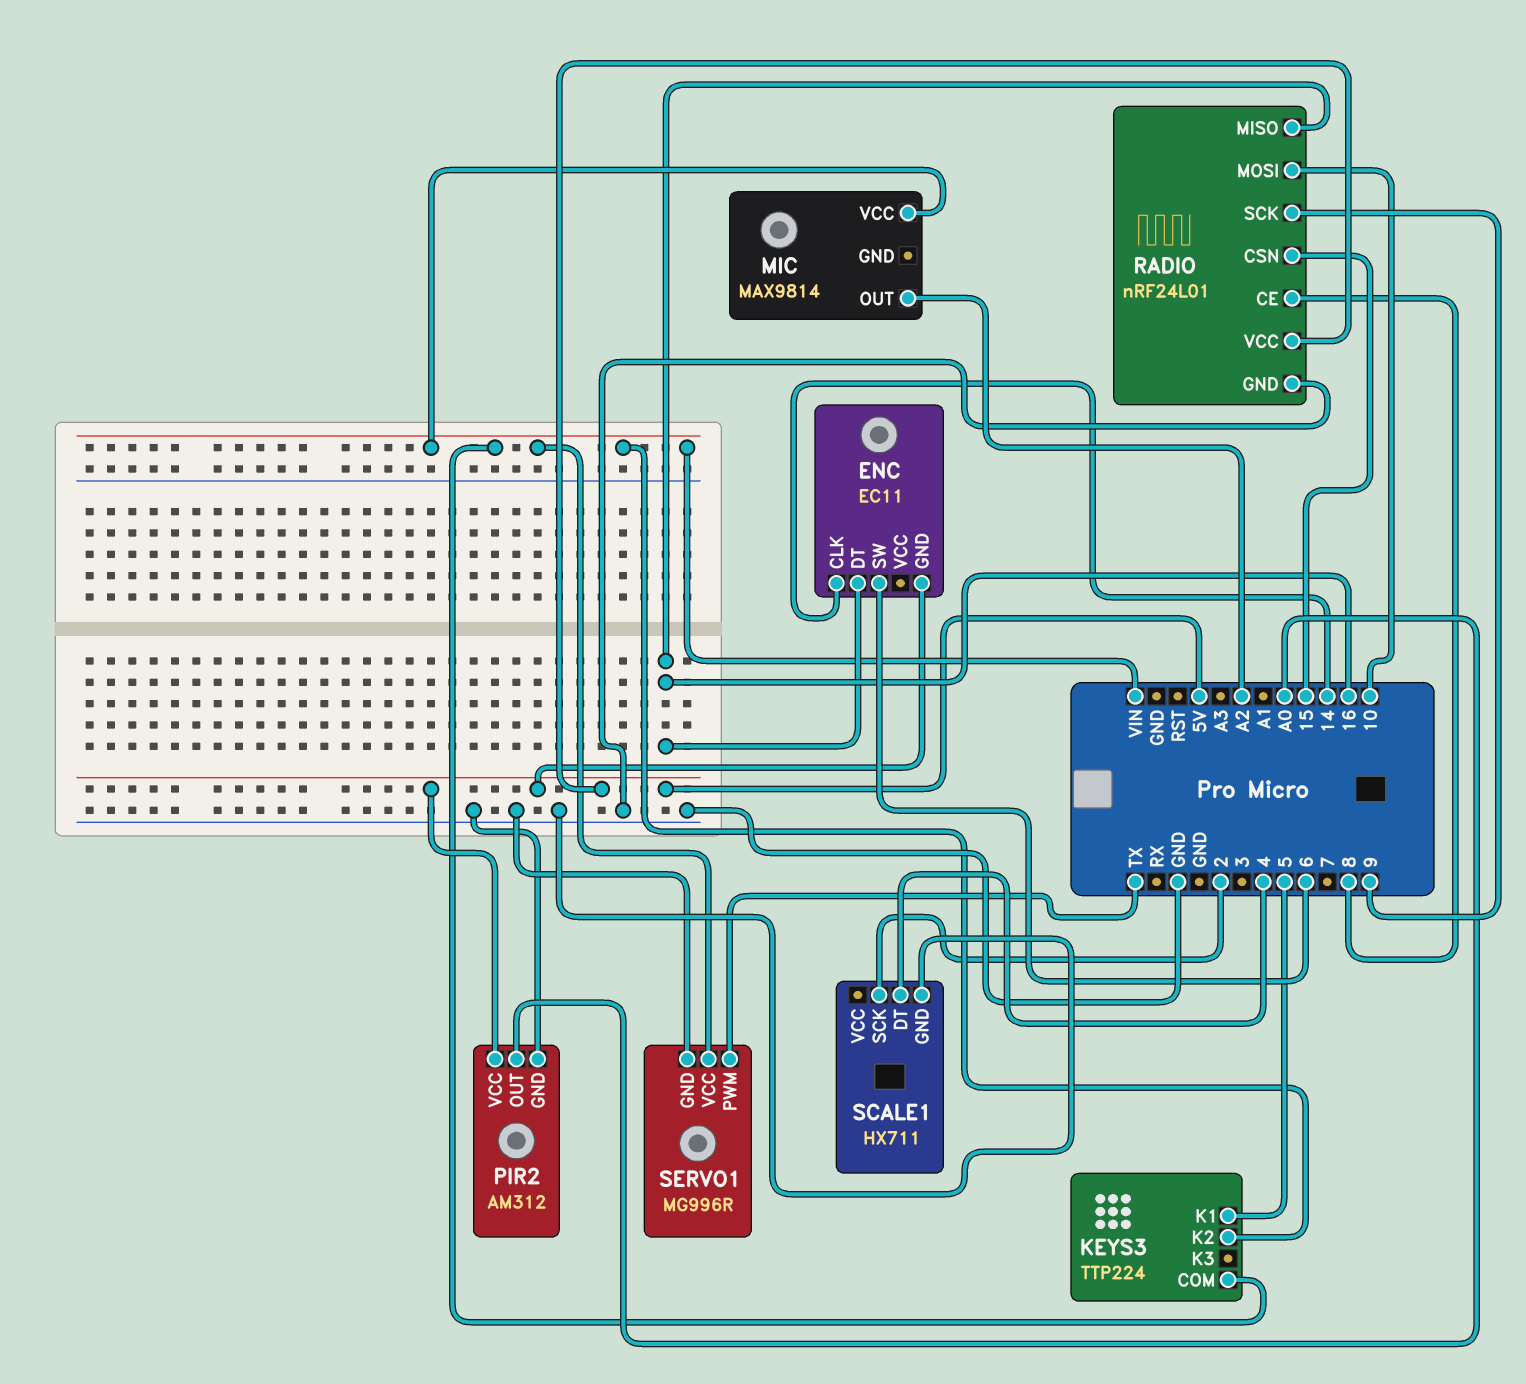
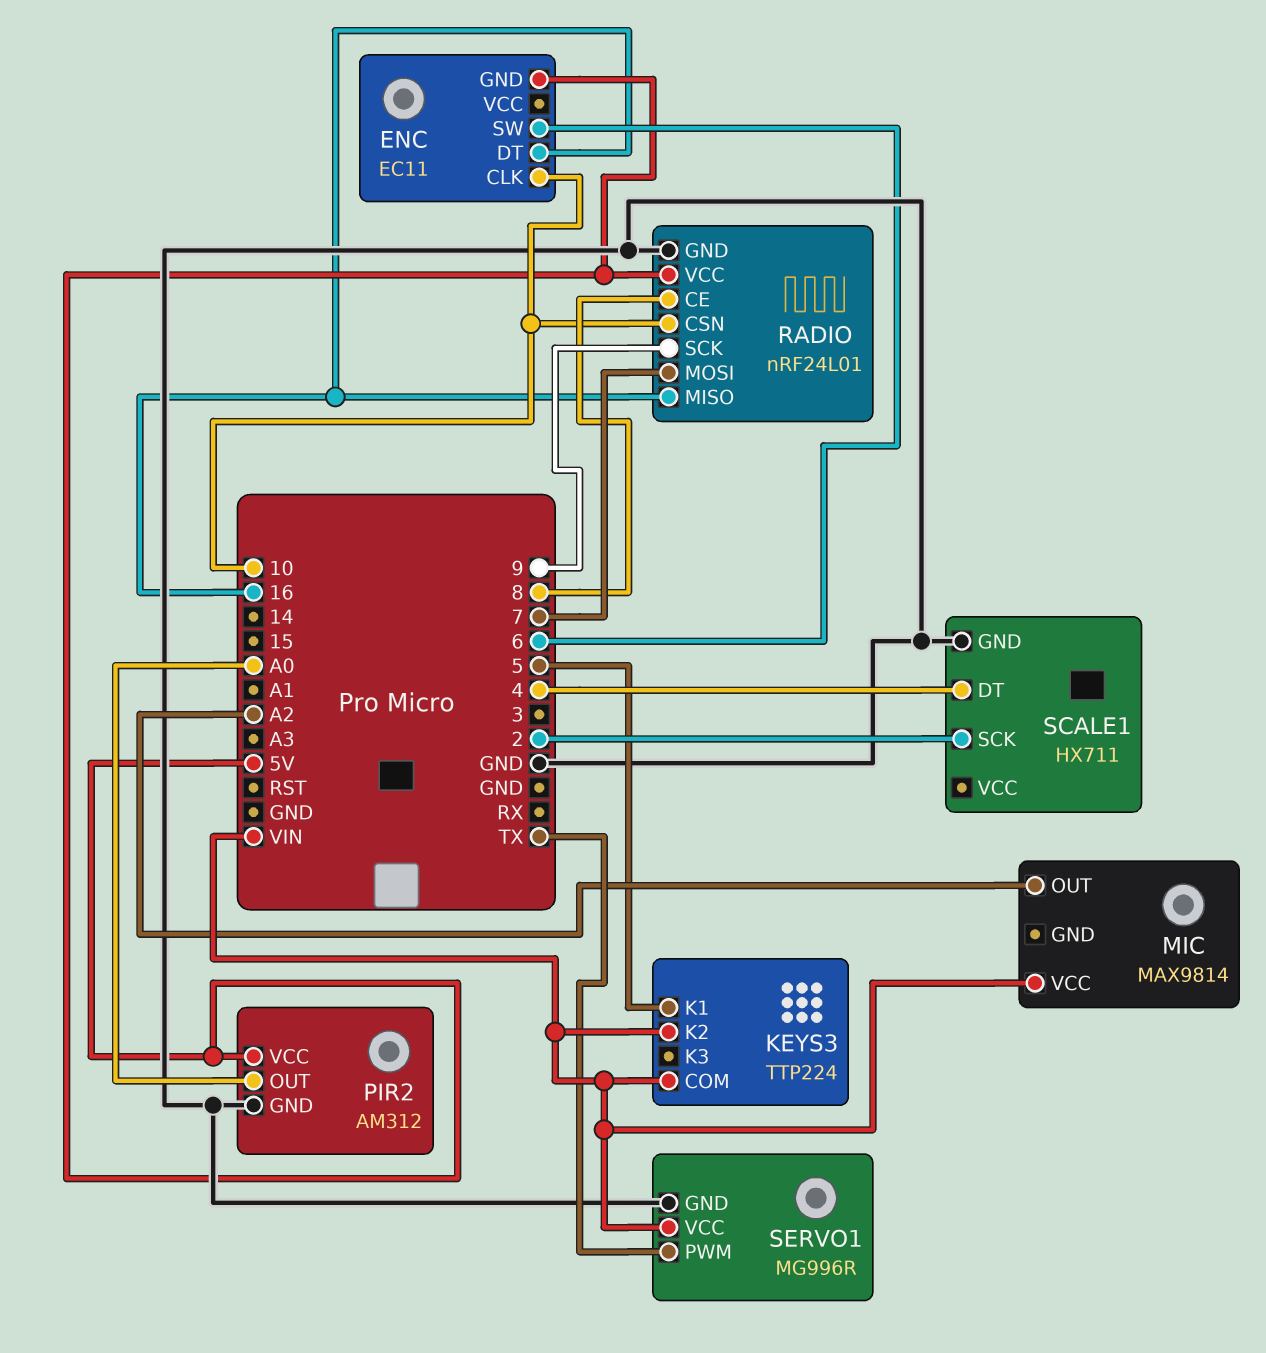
ENC pin CLK: 14 -> 10
RADIO pin CSN: 15 -> 10
RADIO pin MOSI: 10 -> 7

